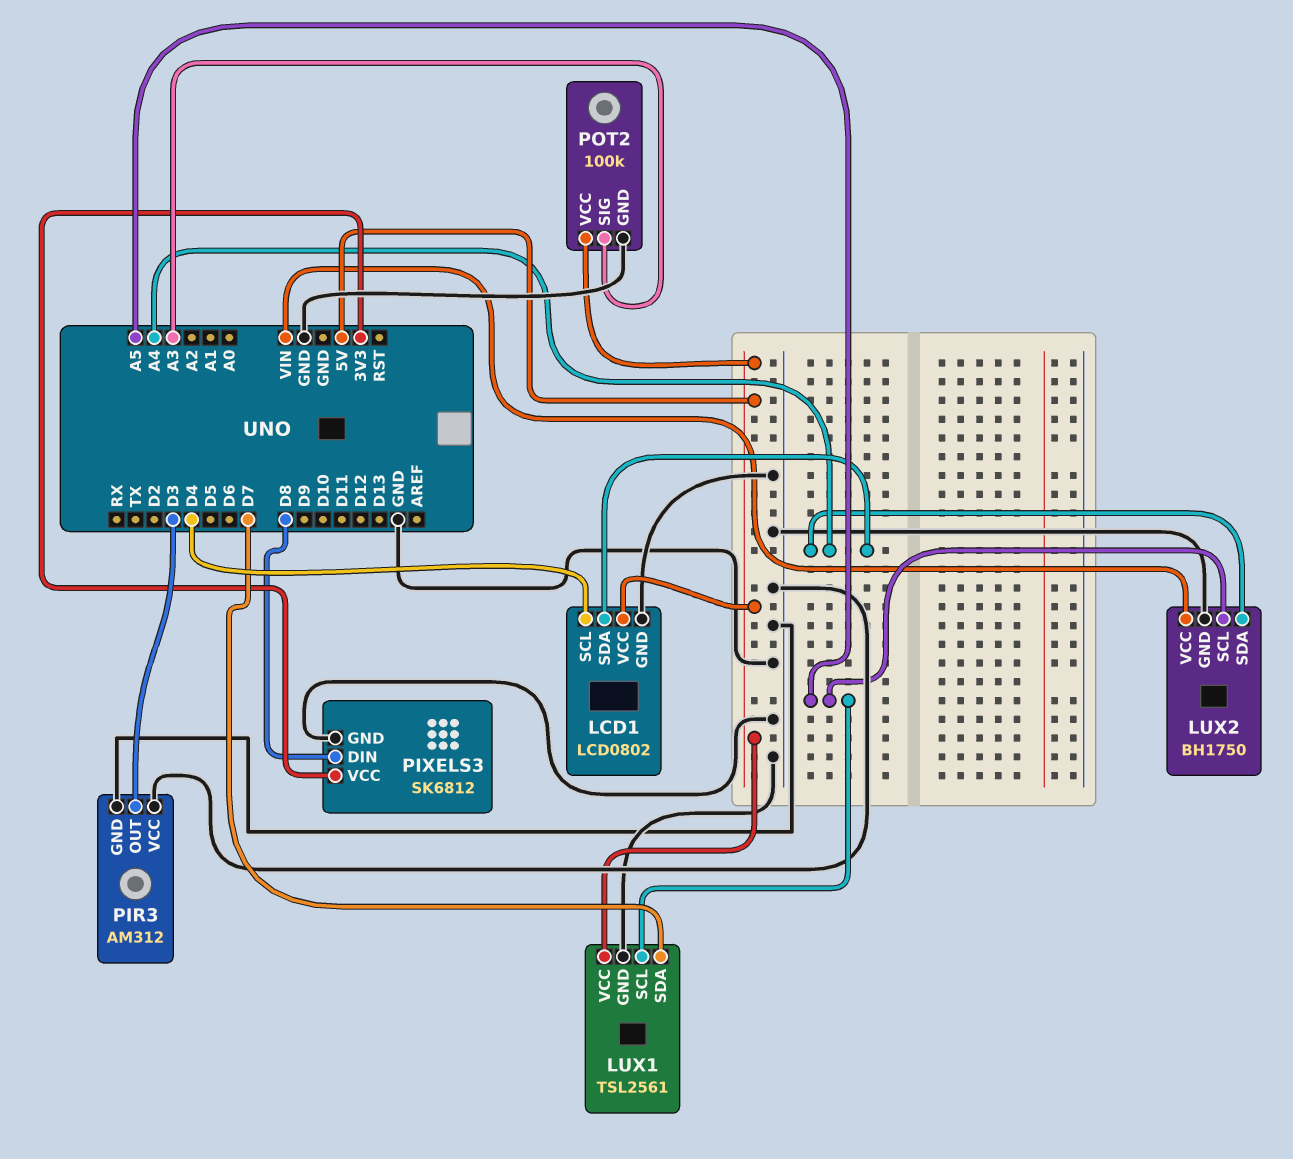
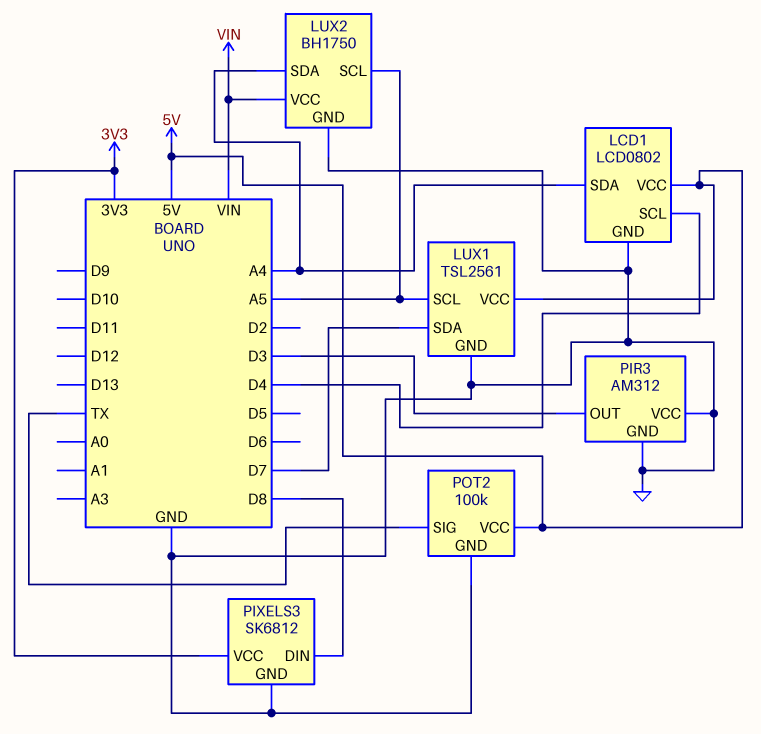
POT2 pin SIG: A3 -> TX

